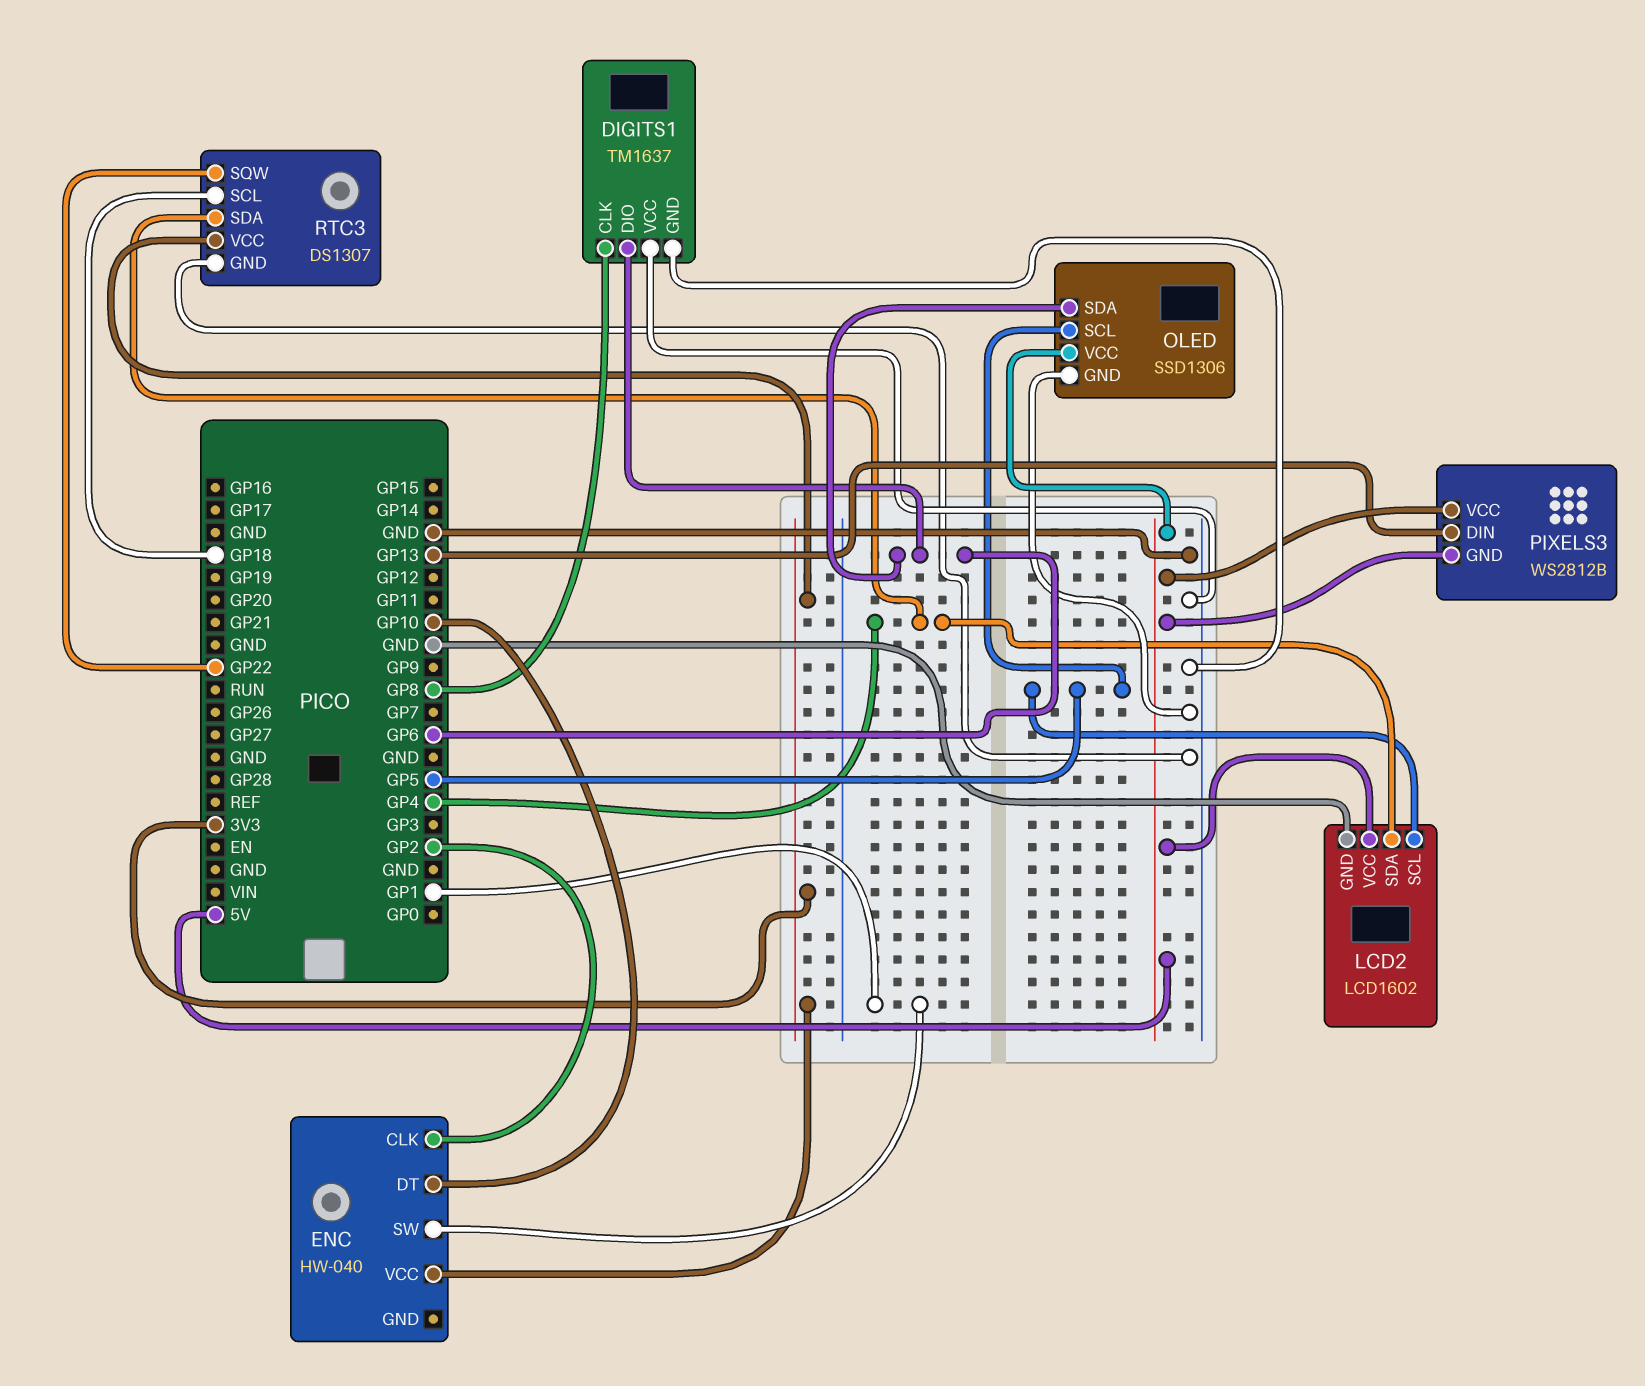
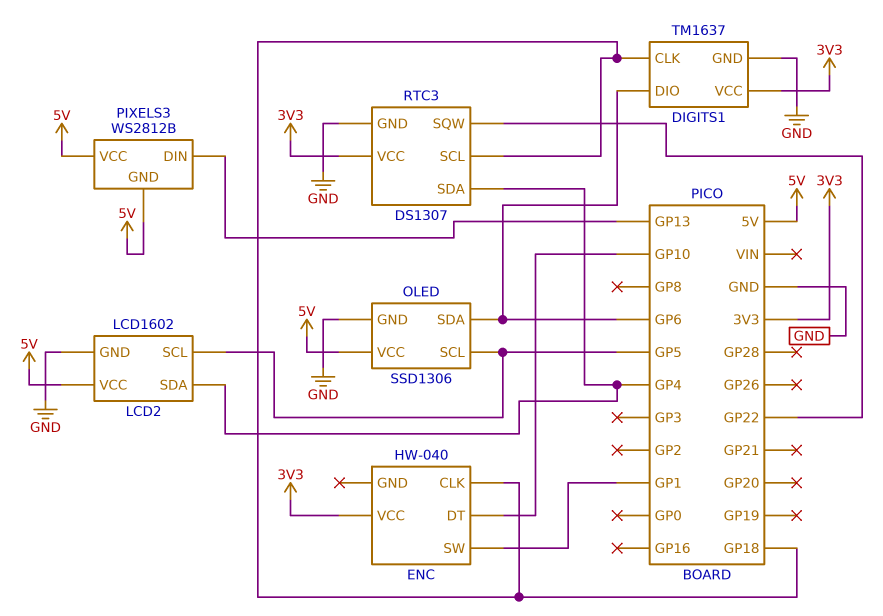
DIGITS1 pin CLK: GP8 -> GP18
DIGITS1 pin VCC: GND -> 3V3
ENC pin CLK: GP2 -> GP18

